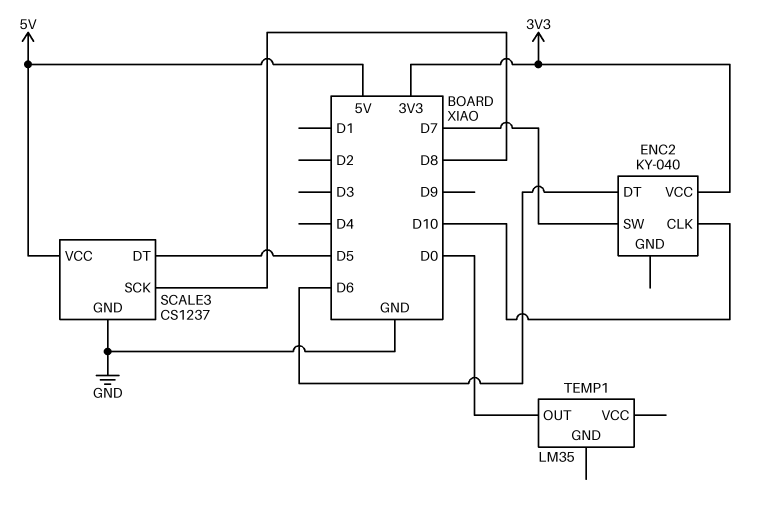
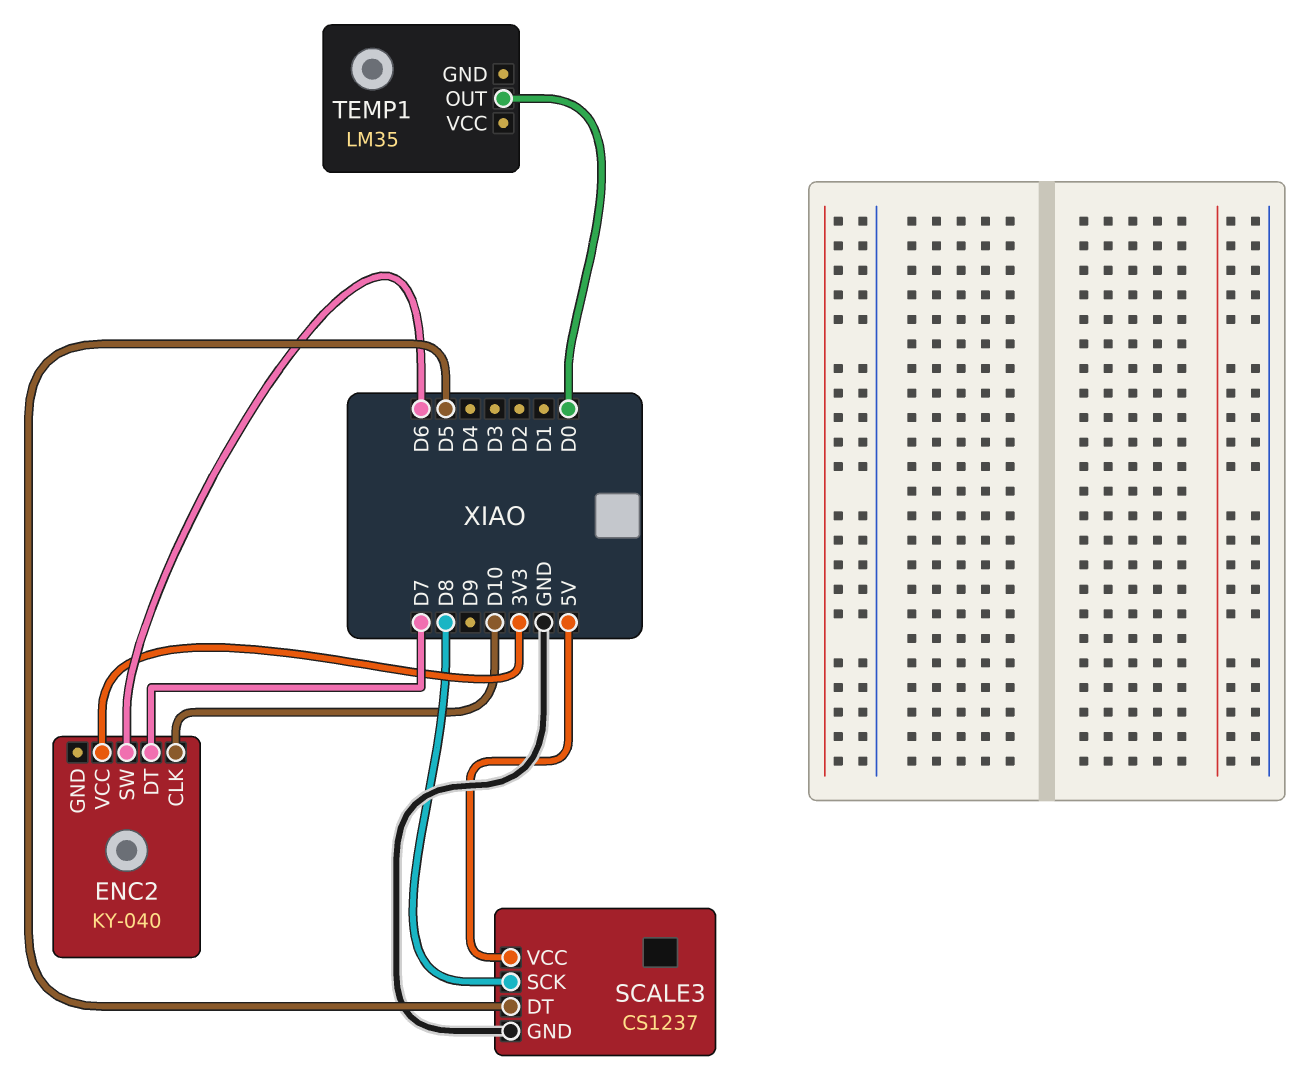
ENC2 pin DT: D6 -> D7
ENC2 pin SW: D7 -> D6

